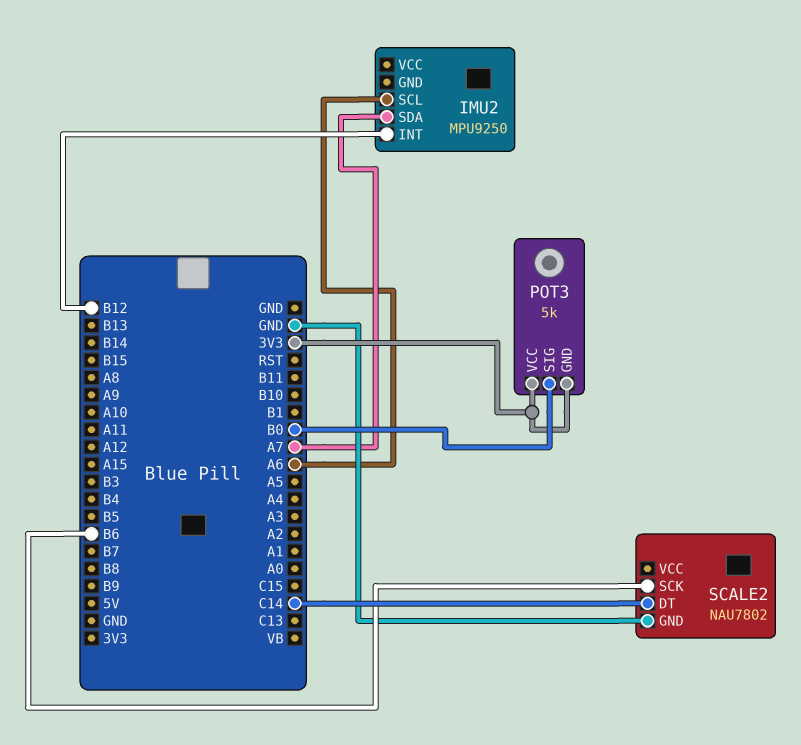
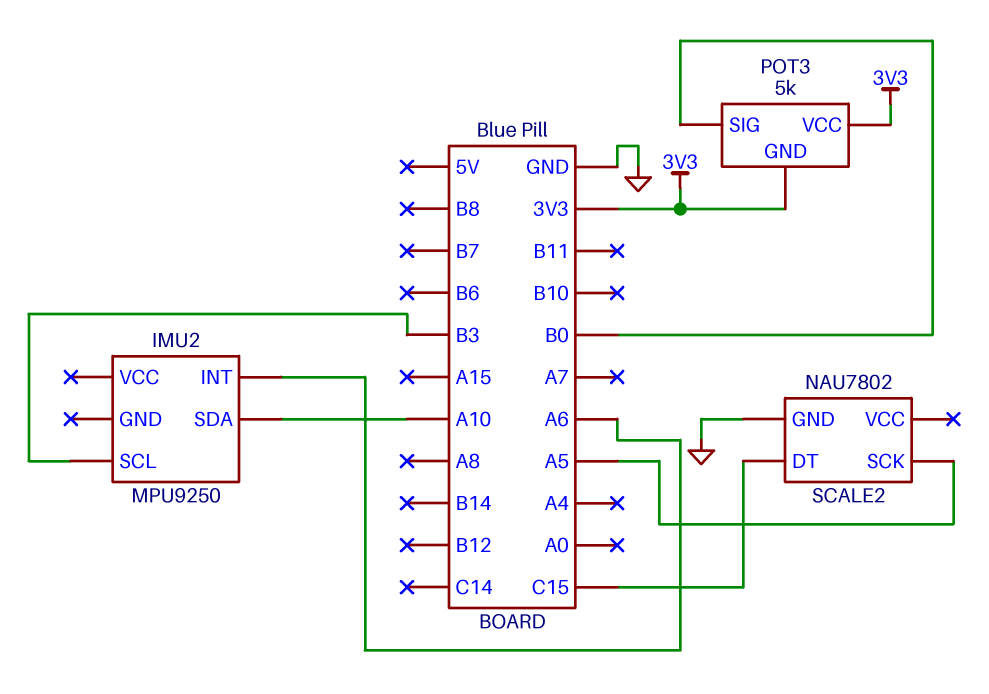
IMU2 pin INT: B12 -> A6
IMU2 pin SCL: A6 -> B3
IMU2 pin SDA: A7 -> A10
SCALE2 pin DT: C14 -> C15
SCALE2 pin SCK: B6 -> A5

